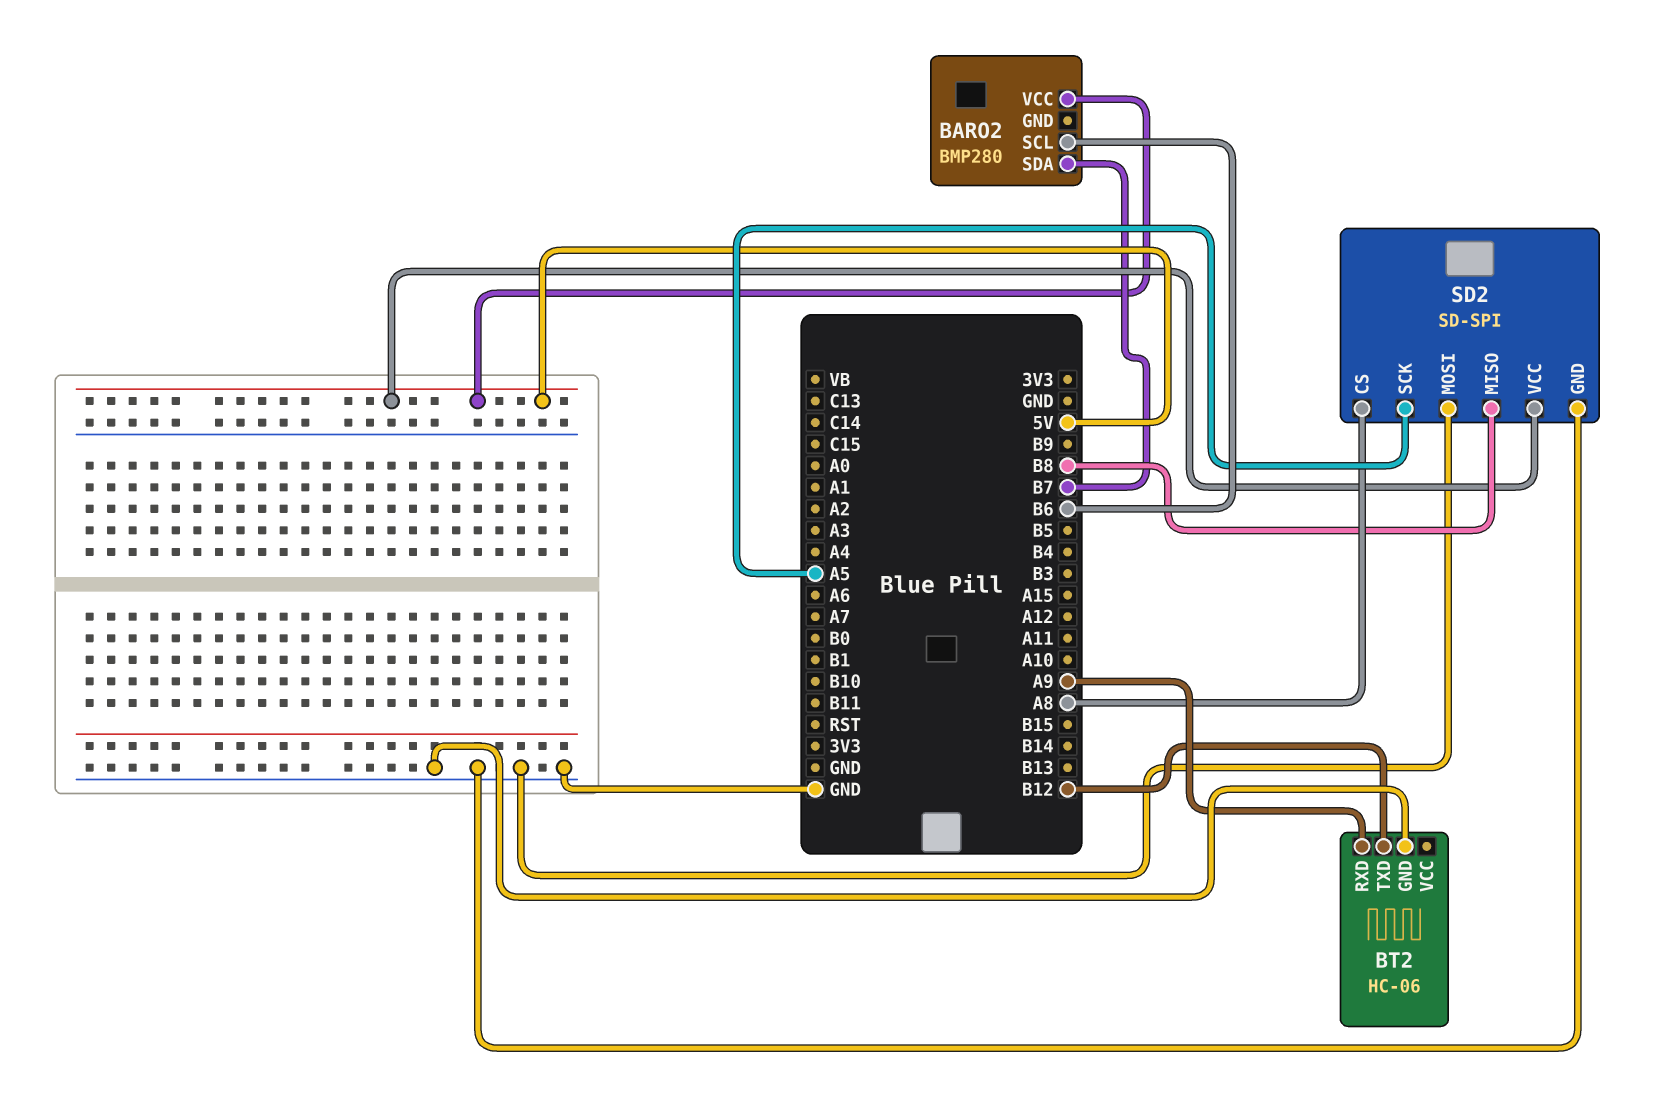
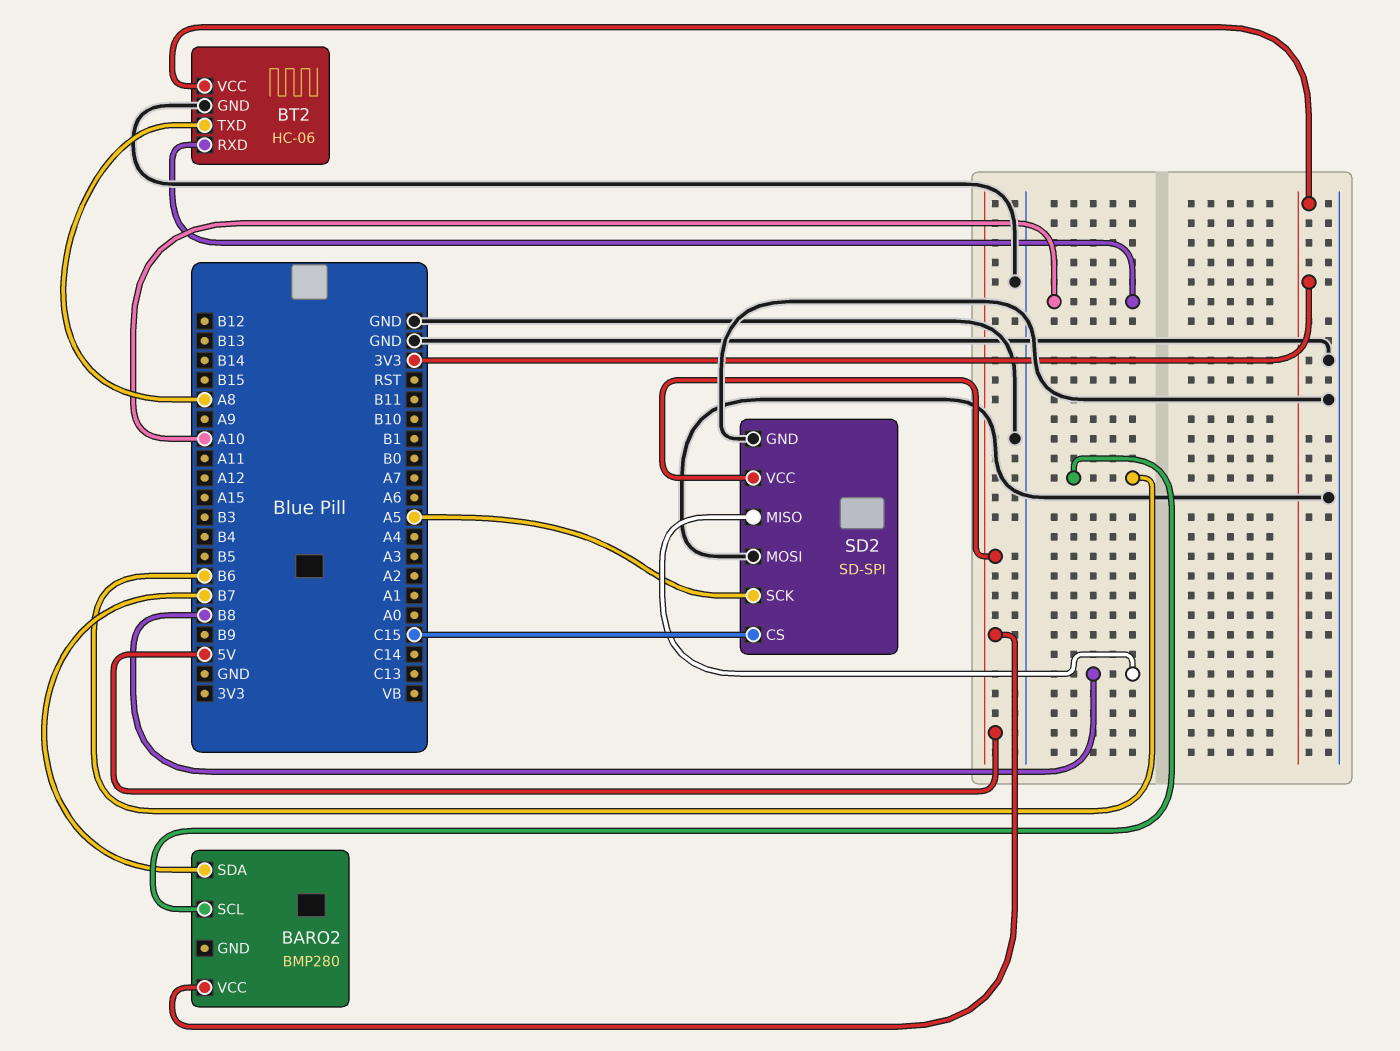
BT2 pin RXD: A9 -> A10
BT2 pin TXD: B12 -> A8
BT2 pin VCC: none -> 3V3
SD2 pin CS: A8 -> C15

